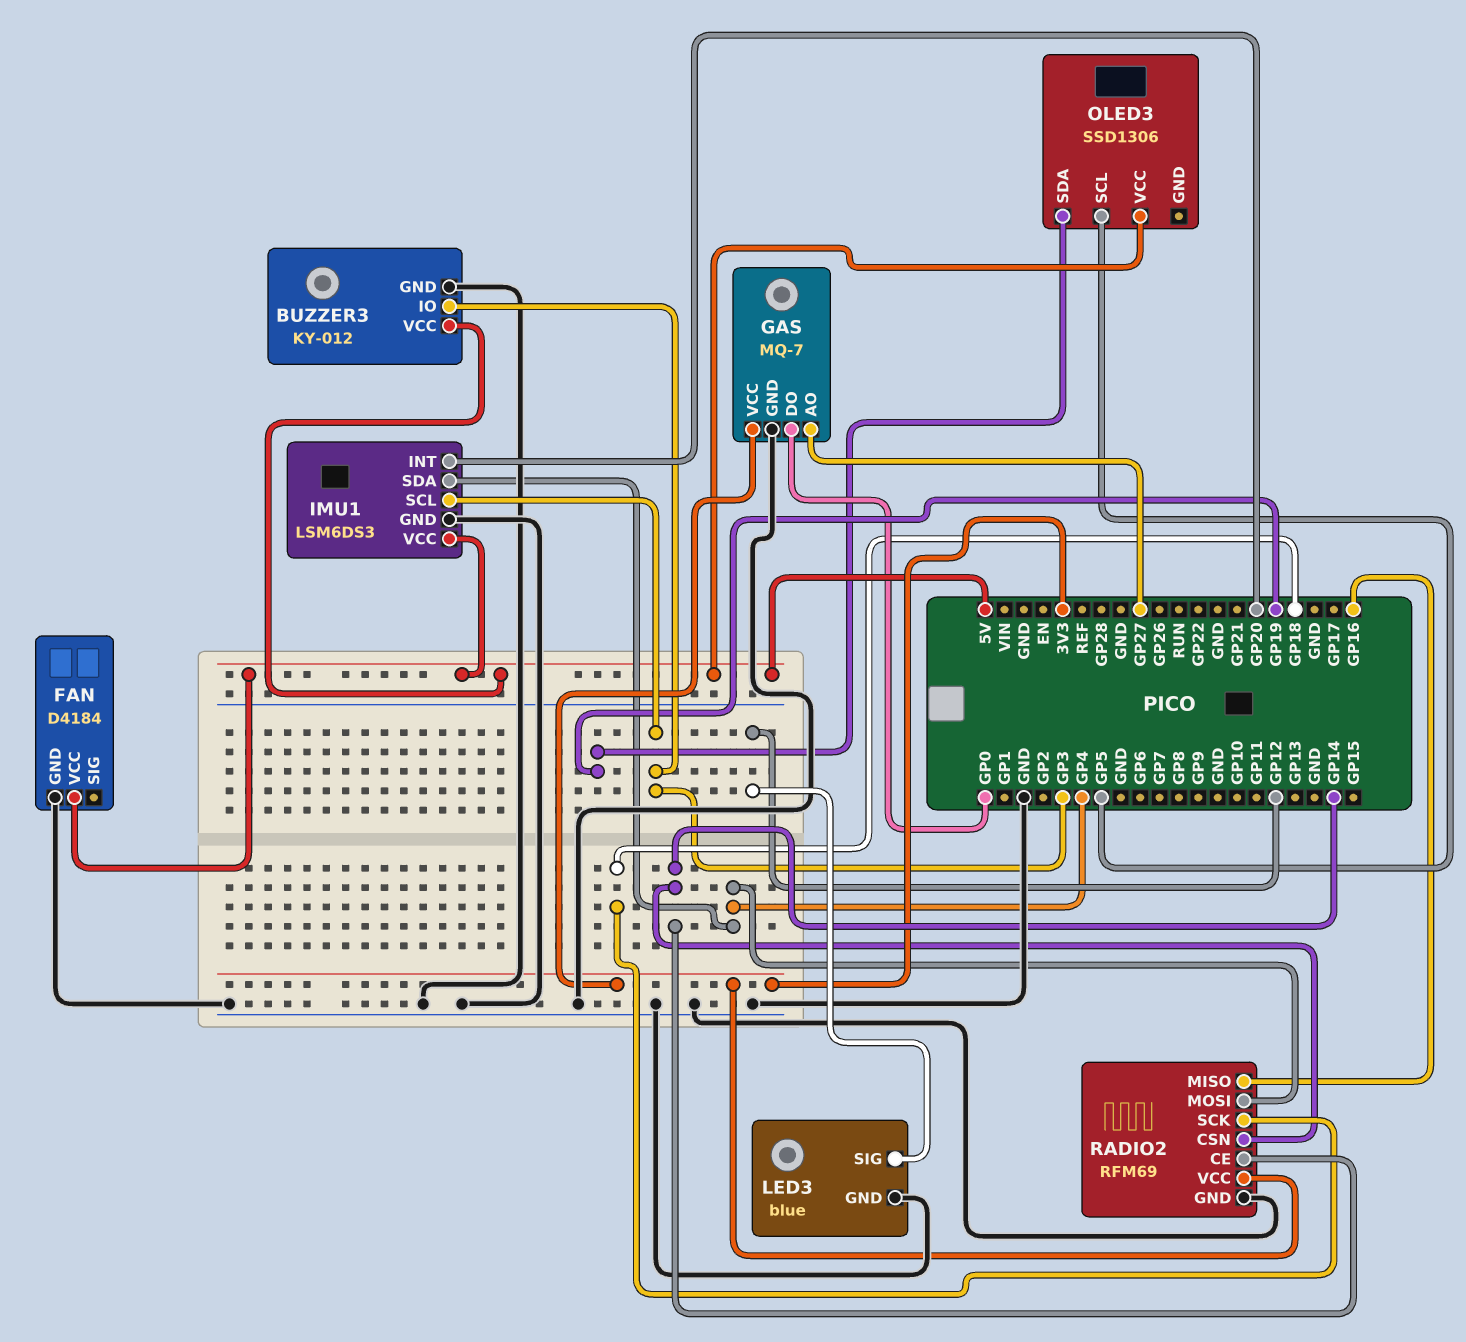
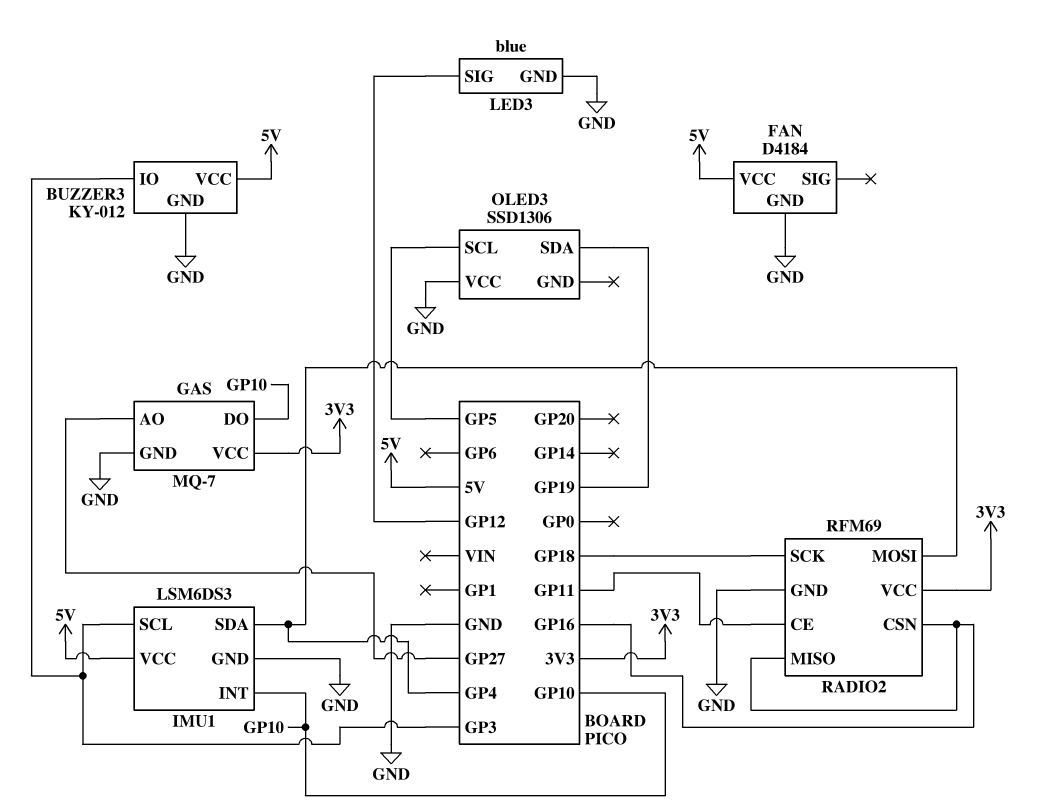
GAS pin DO: GP0 -> GP10
IMU1 pin INT: GP20 -> GP10
OLED3 pin VCC: 5V -> GND
RADIO2 pin CE: GP14 -> GP11
RADIO2 pin CSN: GP14 -> GP16

